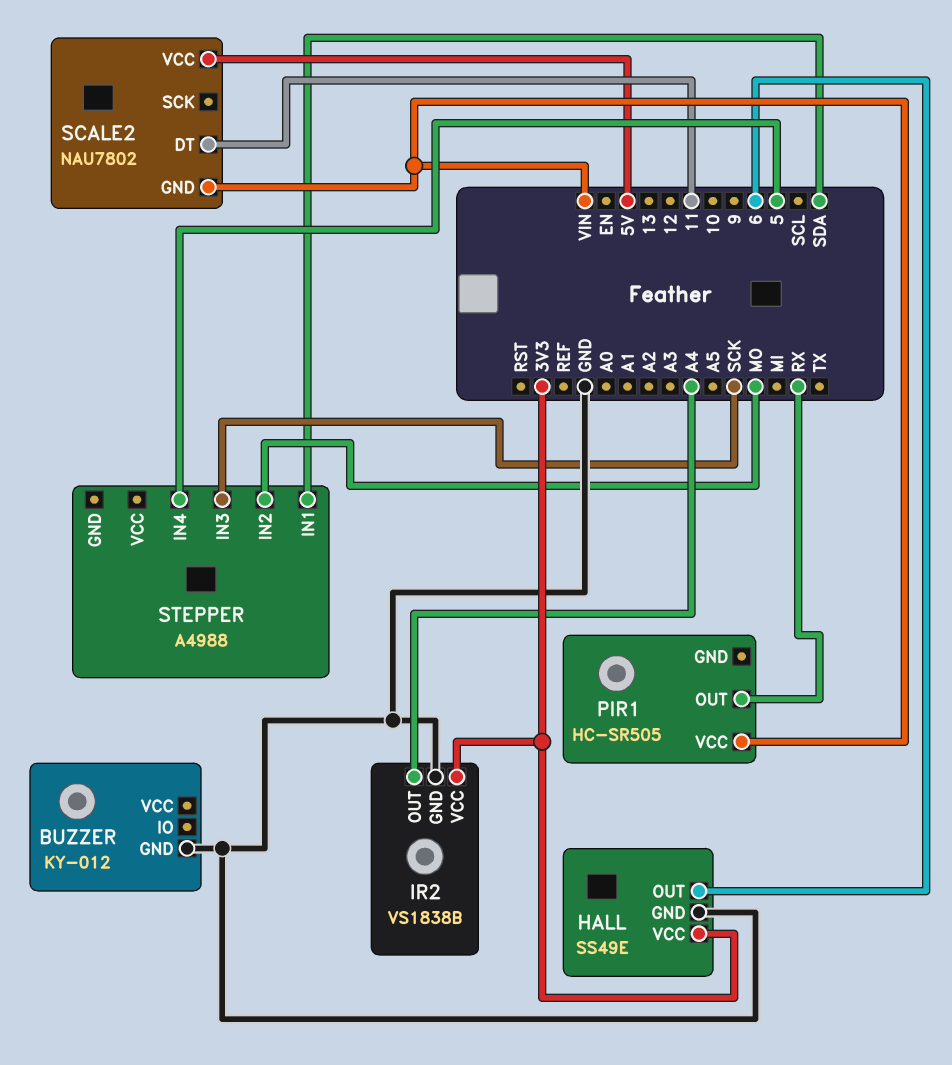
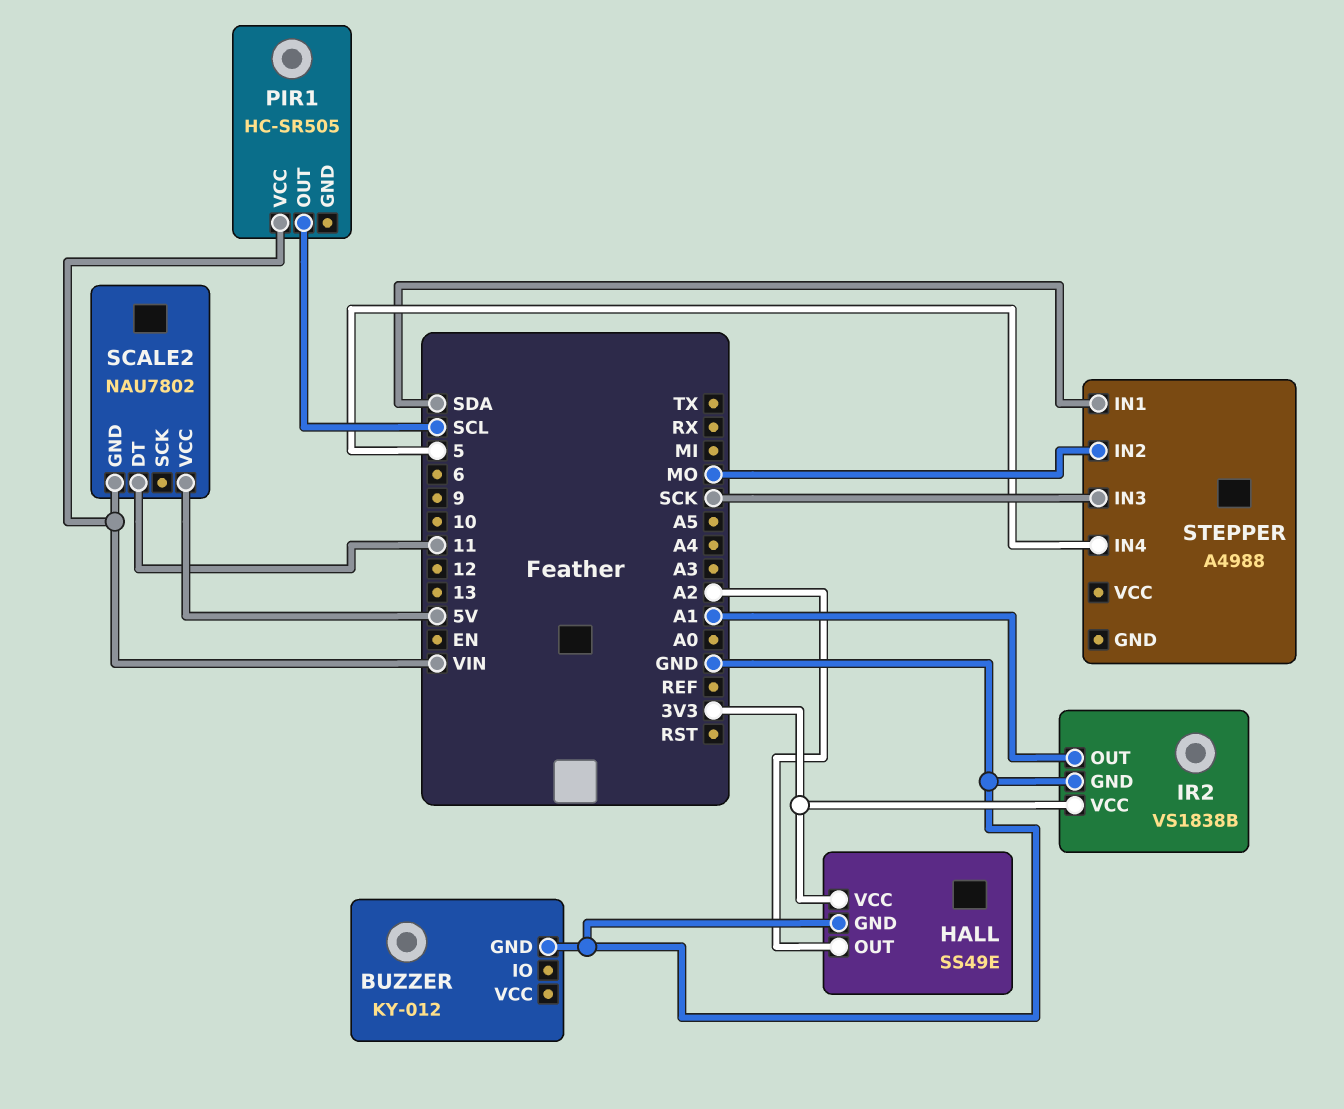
HALL pin OUT: 6 -> A2
IR2 pin OUT: A4 -> A1
PIR1 pin OUT: RX -> SCL

